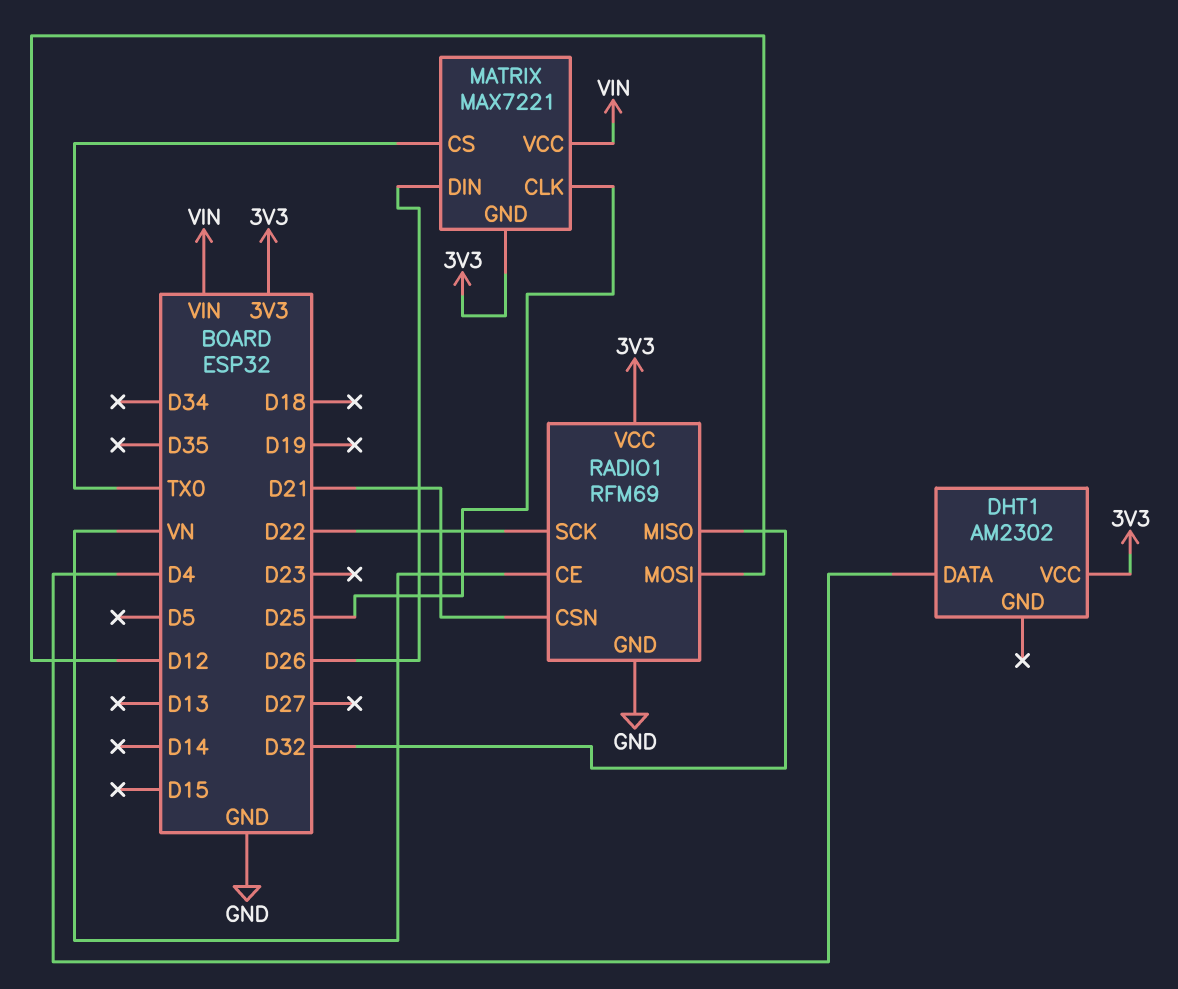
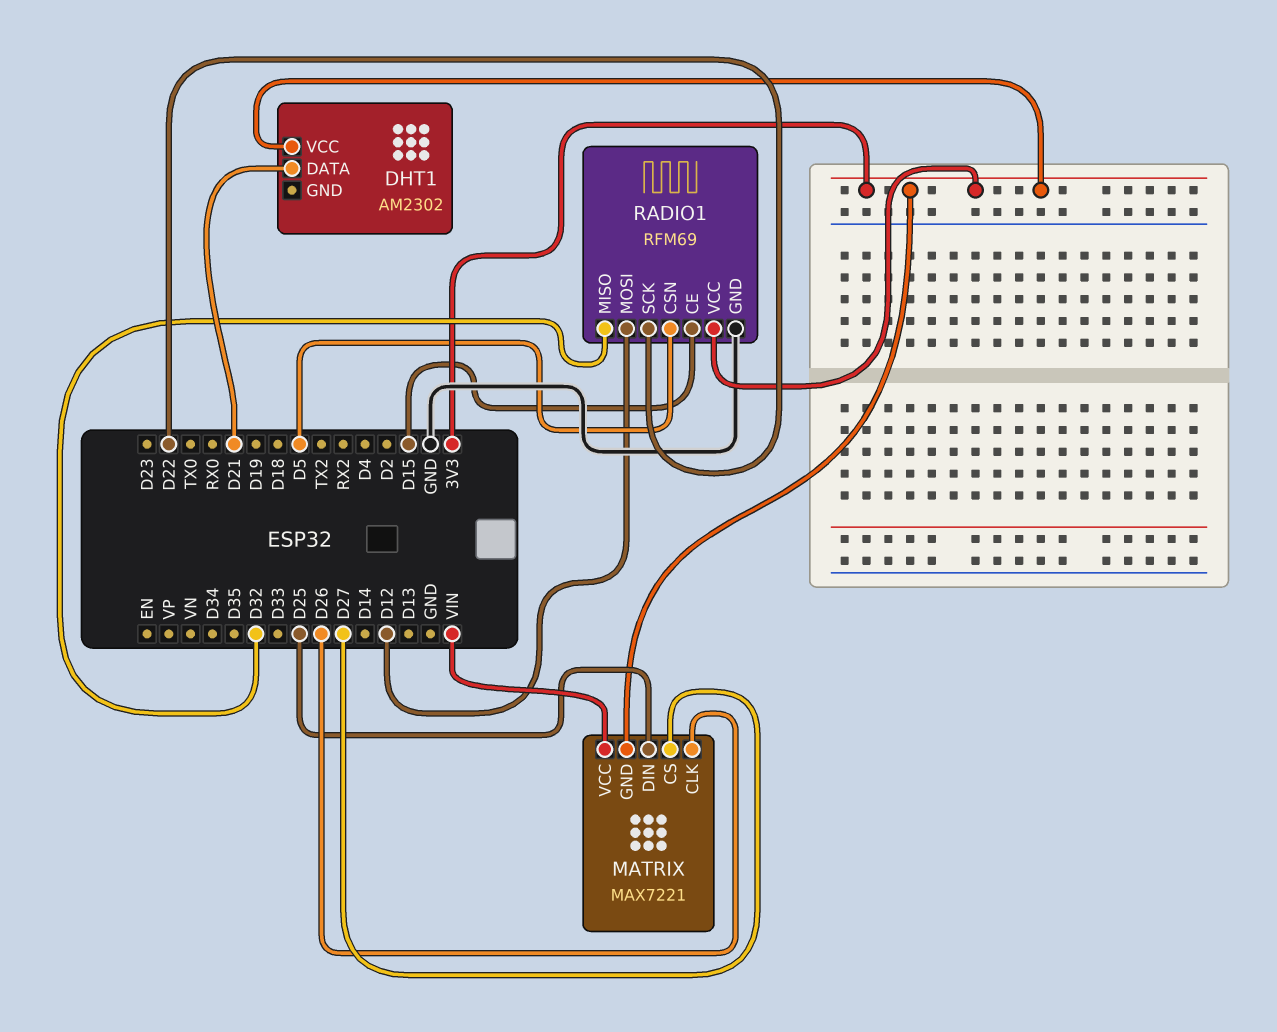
DHT1 pin DATA: D4 -> D21
MATRIX pin CLK: D25 -> D26
MATRIX pin CS: TX0 -> D27
MATRIX pin DIN: D26 -> D25
RADIO1 pin CE: VN -> D15
RADIO1 pin CSN: D21 -> D5

